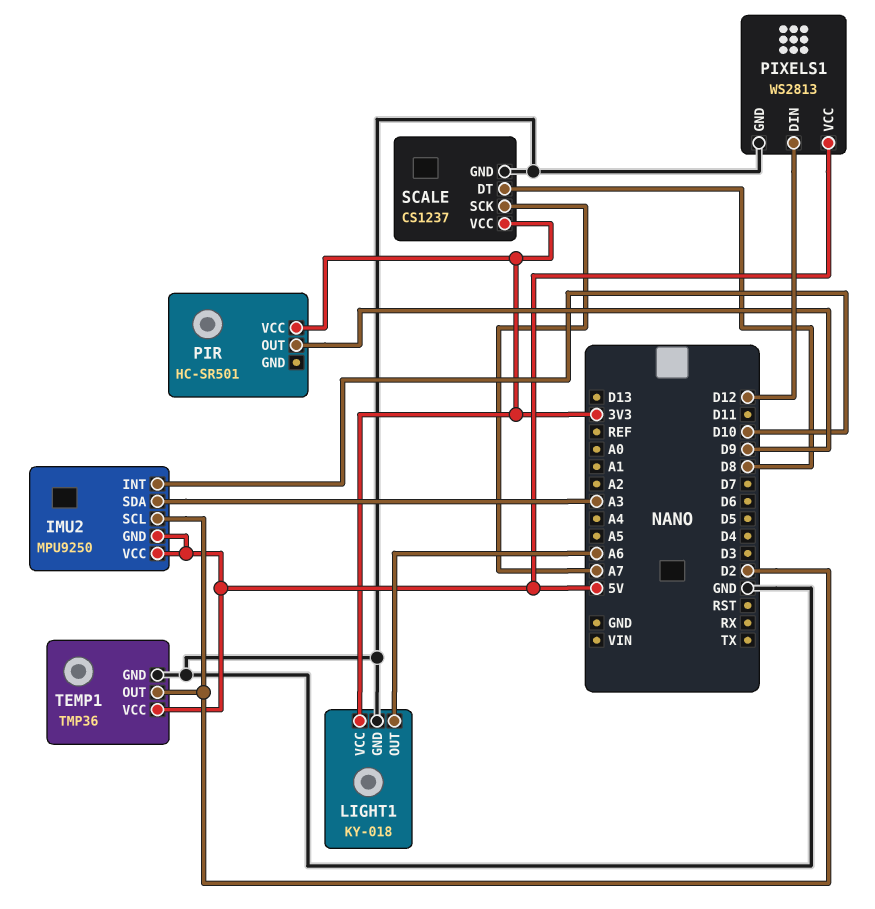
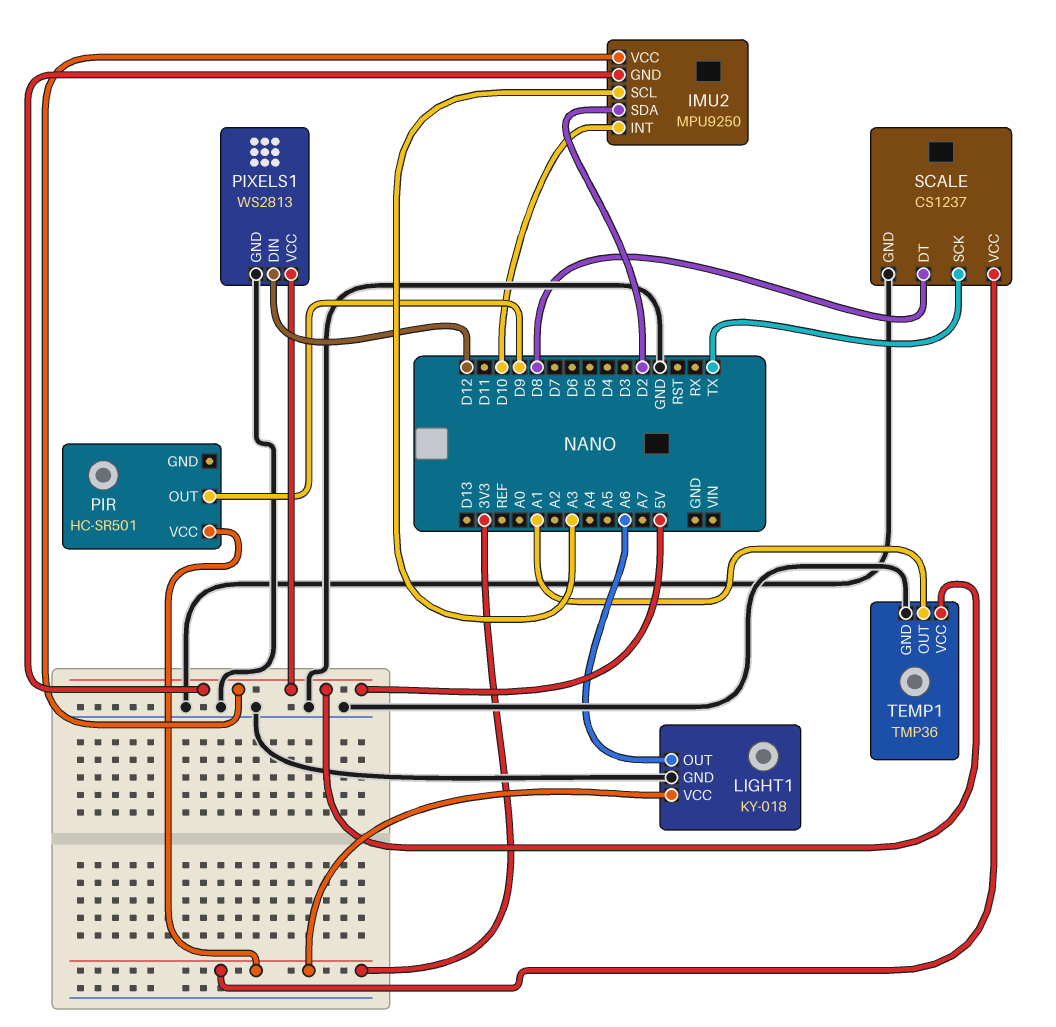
IMU2 pin SCL: D2 -> A3
IMU2 pin SDA: A3 -> D2
SCALE pin SCK: A7 -> TX
TEMP1 pin OUT: D2 -> A1

